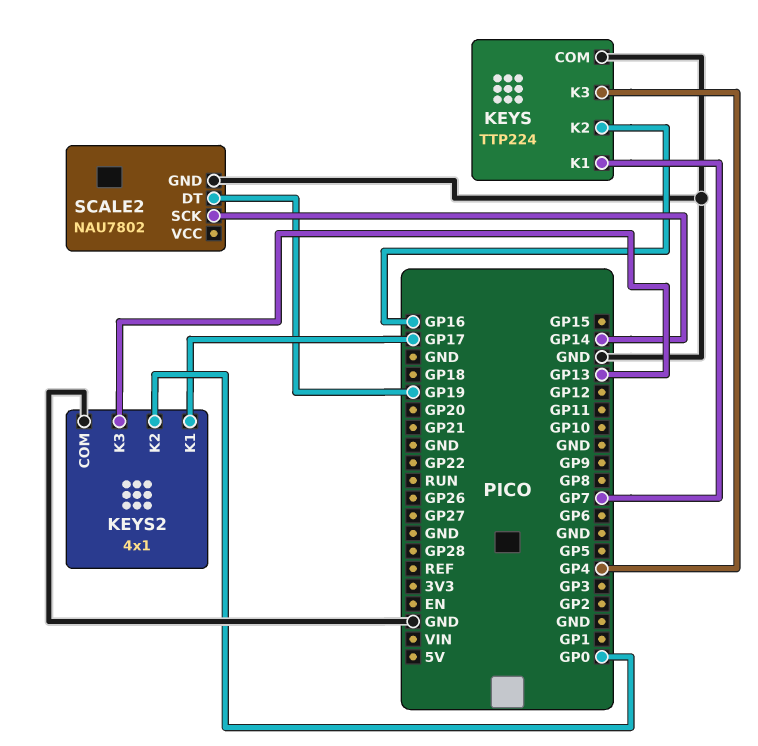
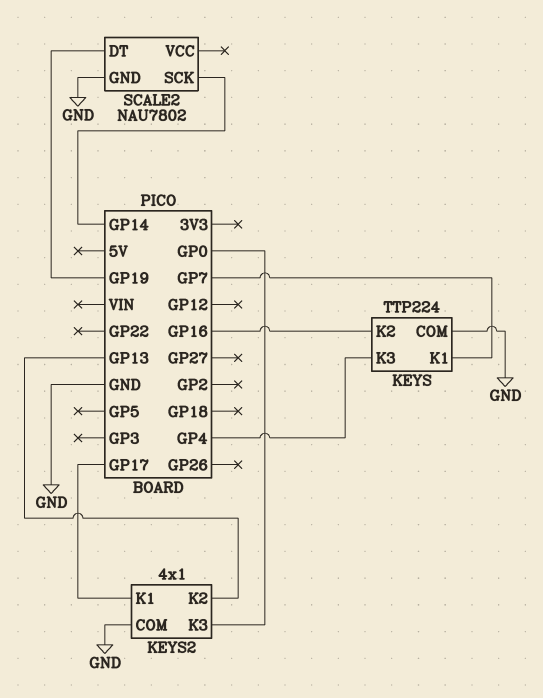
KEYS2 pin K2: GP0 -> GP13
KEYS2 pin K3: GP13 -> GP0

